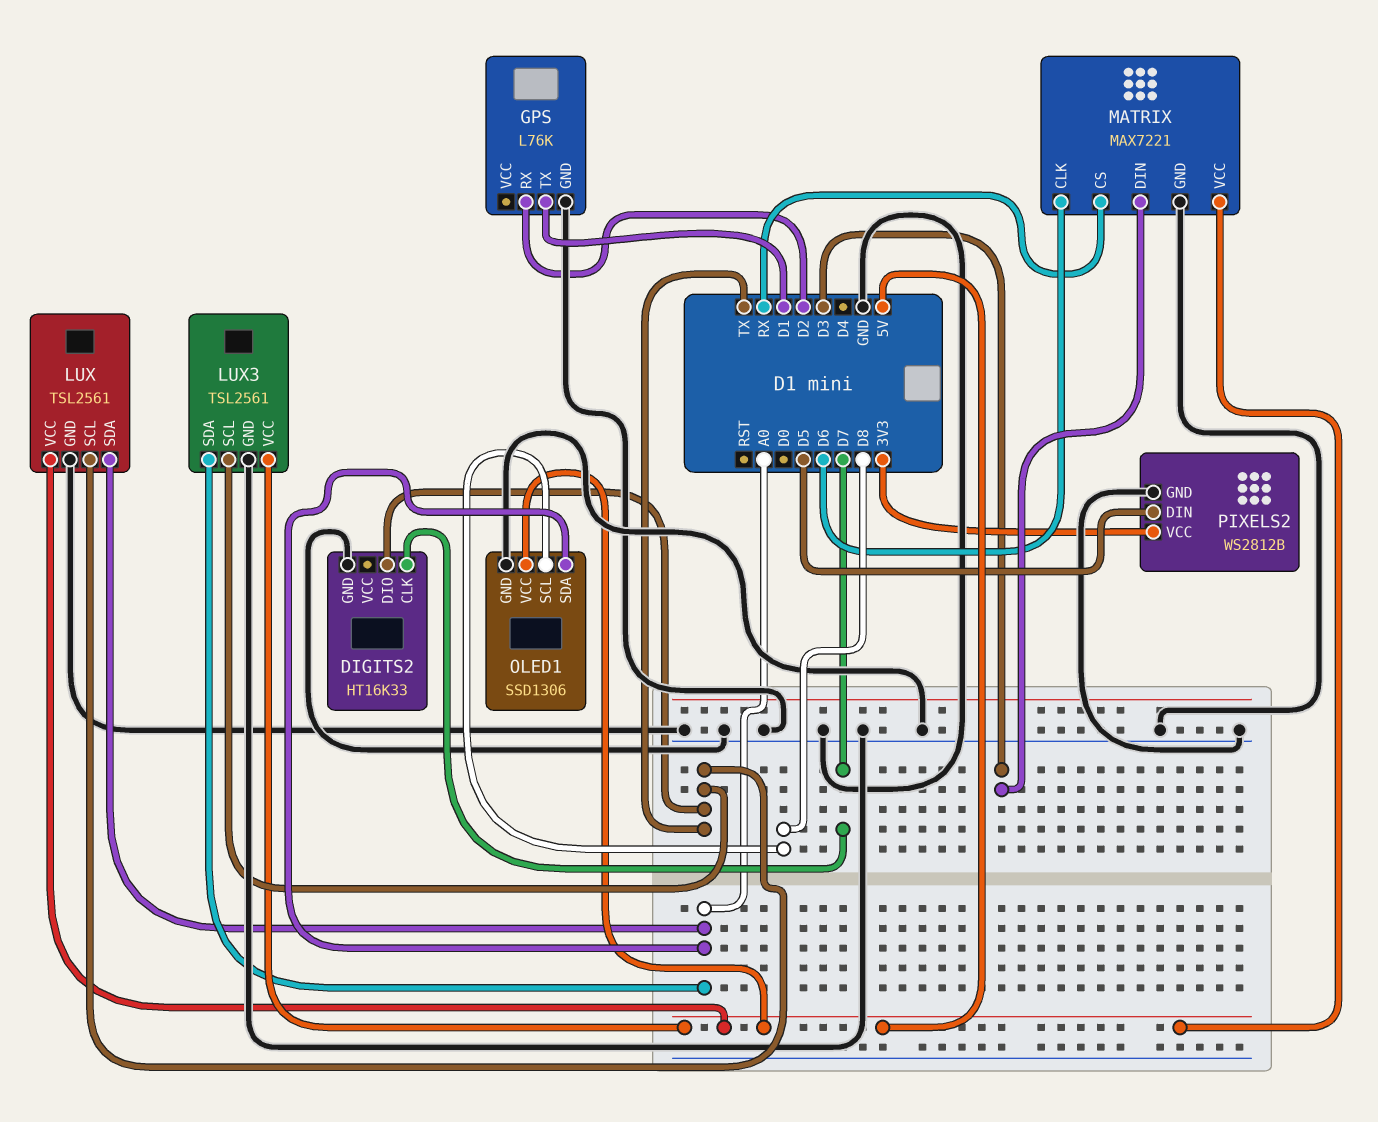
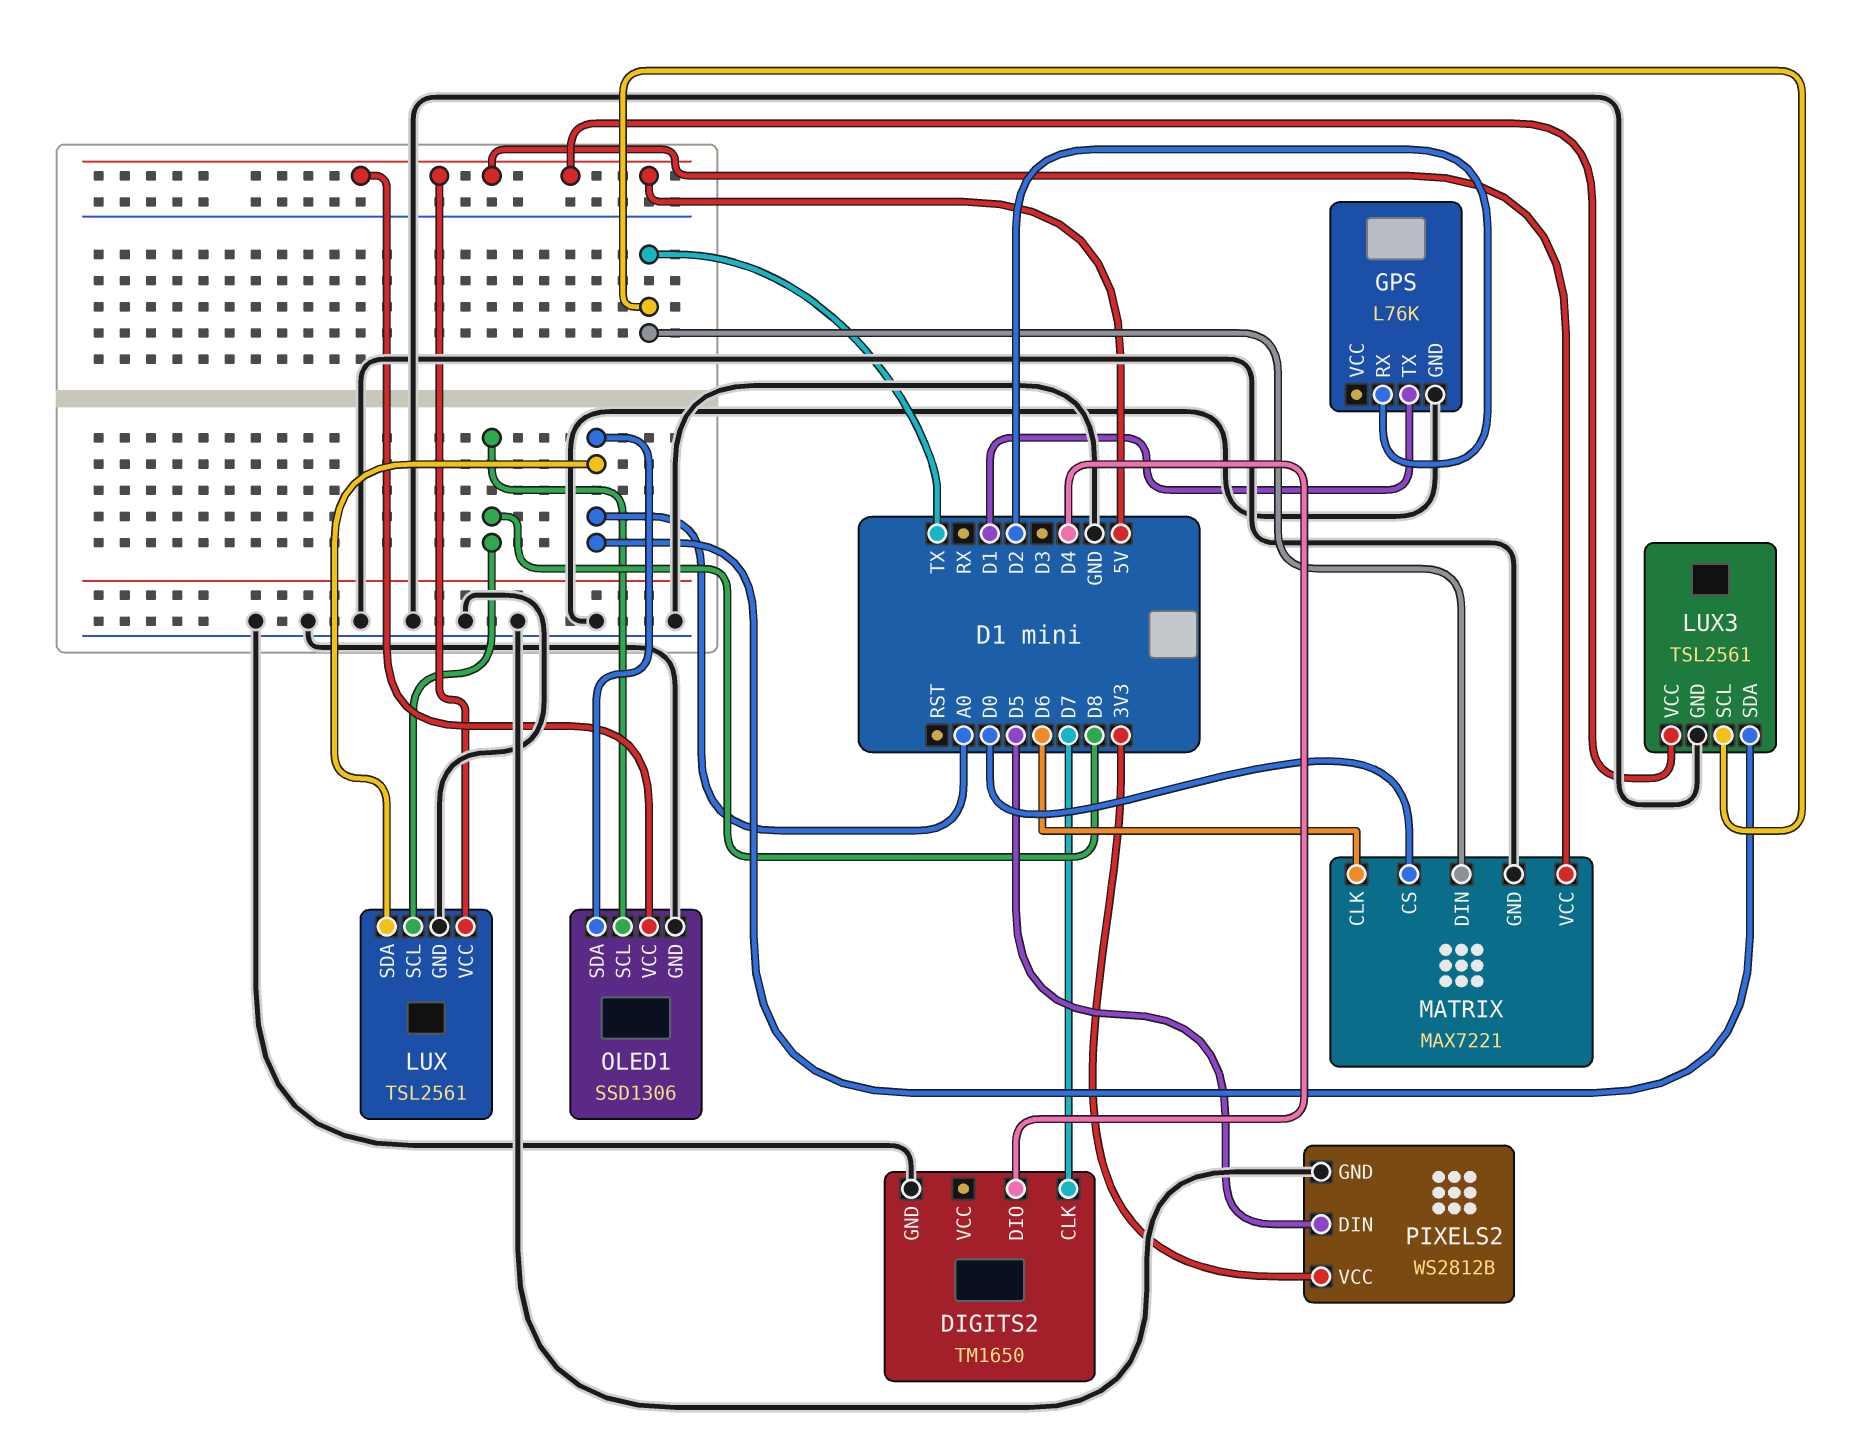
DIGITS2: HT16K33 -> TM1650
DIGITS2 pin DIO: TX -> D4
LUX pin SCL: TX -> D8
MATRIX pin CS: RX -> D0
MATRIX pin DIN: D3 -> TX

